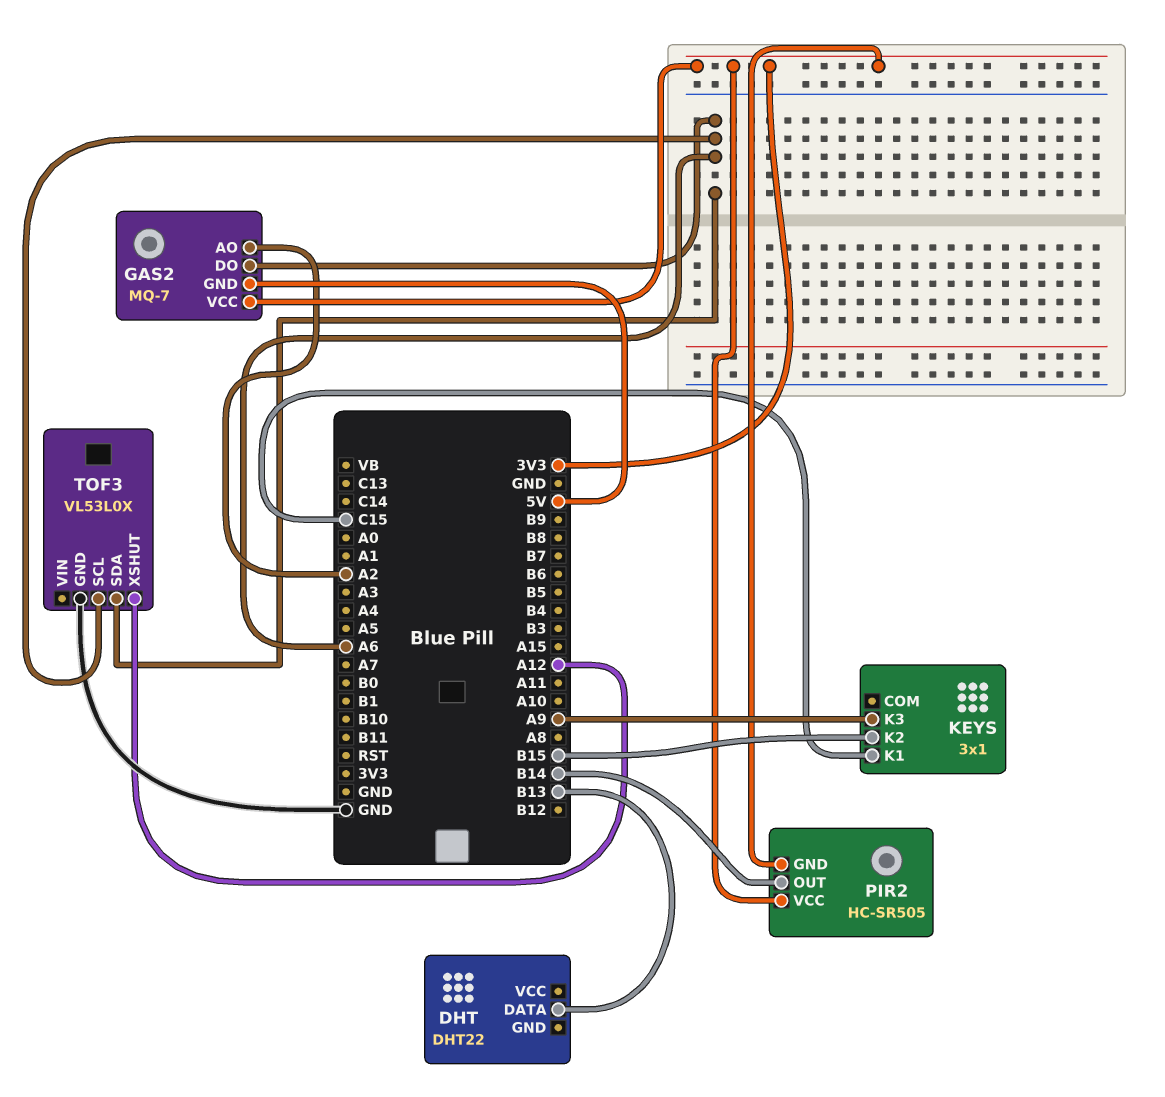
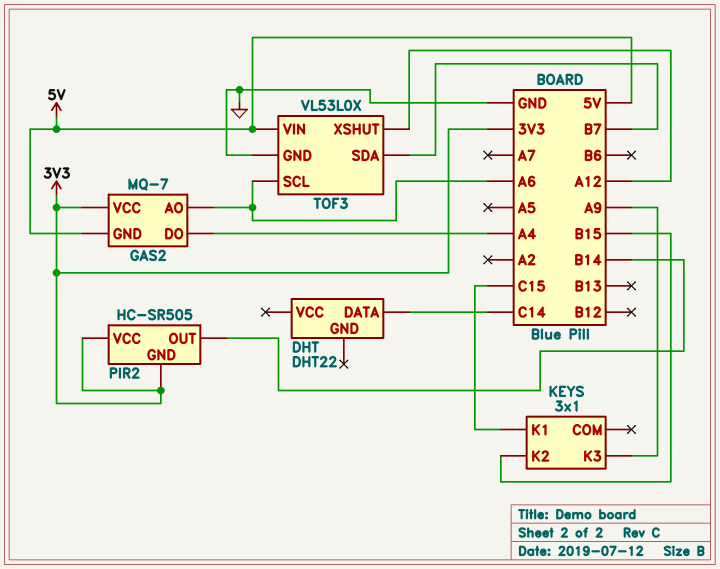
DHT pin DATA: B13 -> C14
GAS2 pin AO: A2 -> A6
GAS2 pin DO: A6 -> A4
TOF3 pin SDA: A6 -> B7
TOF3 pin VIN: none -> 5V

